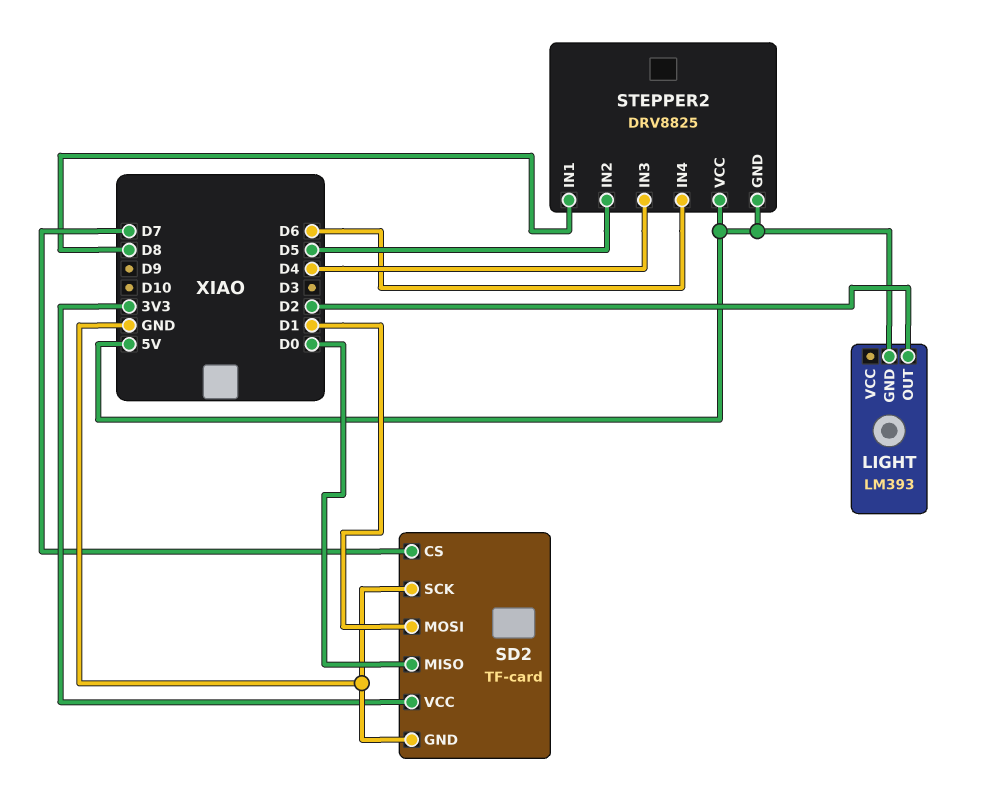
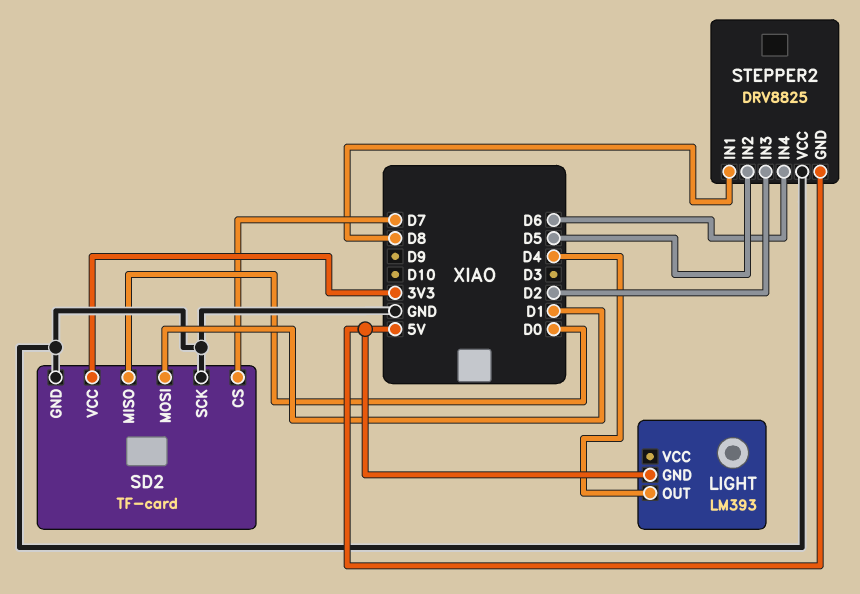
LIGHT pin OUT: D2 -> D4
STEPPER2 pin IN3: D4 -> D2
STEPPER2 pin VCC: 5V -> GND

